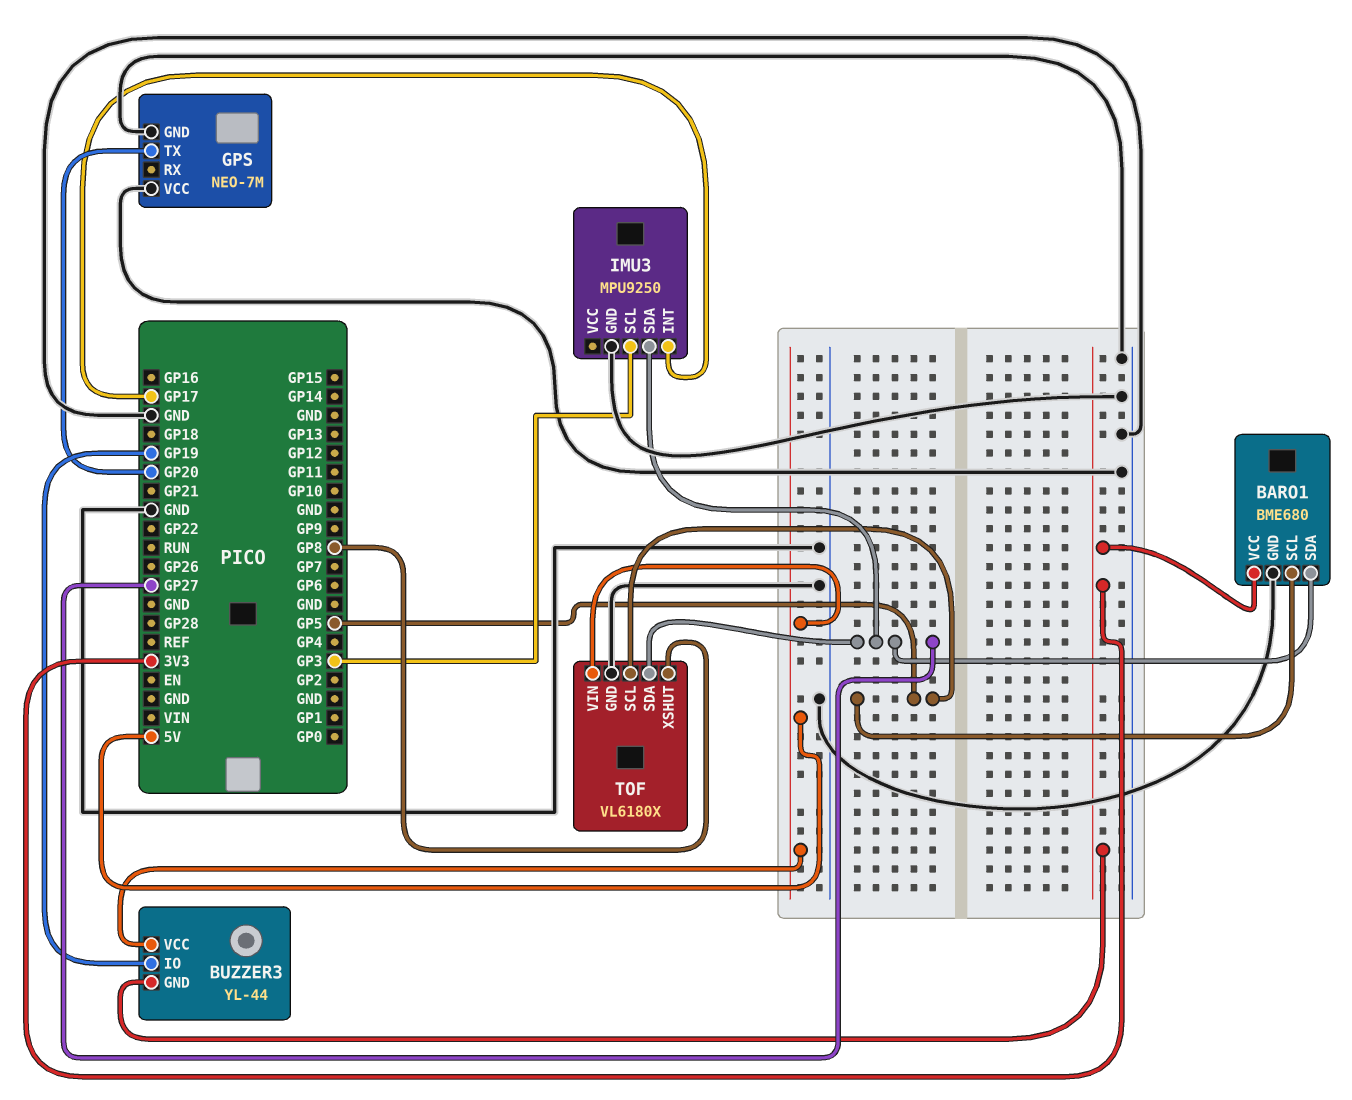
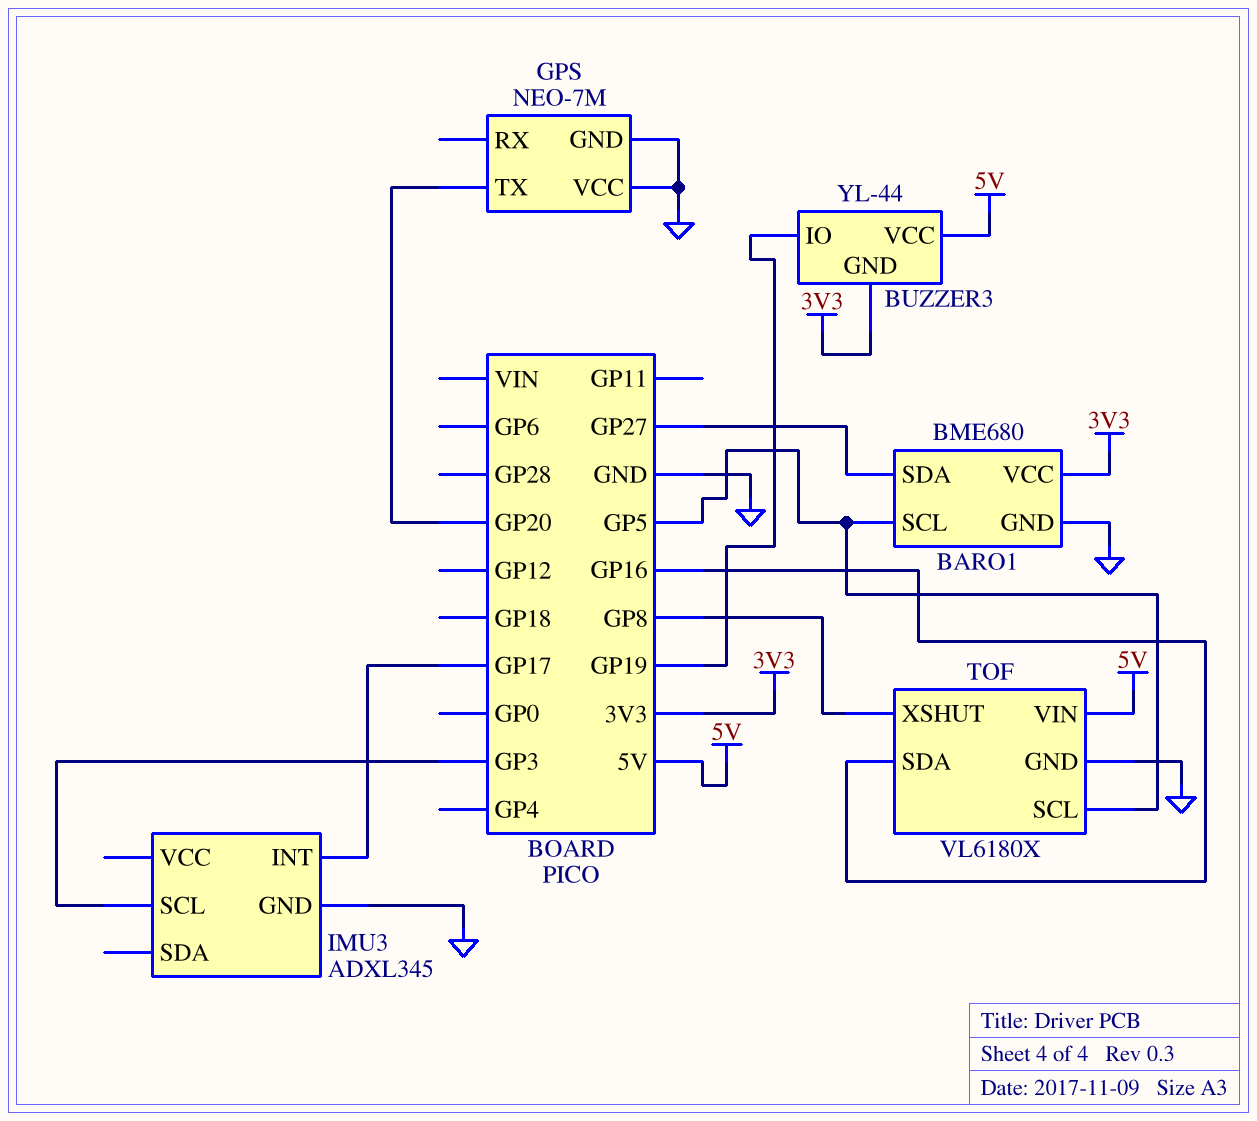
IMU3: MPU9250 -> ADXL345
IMU3 pin SDA: GP27 -> none
TOF pin SDA: GP27 -> GP16

